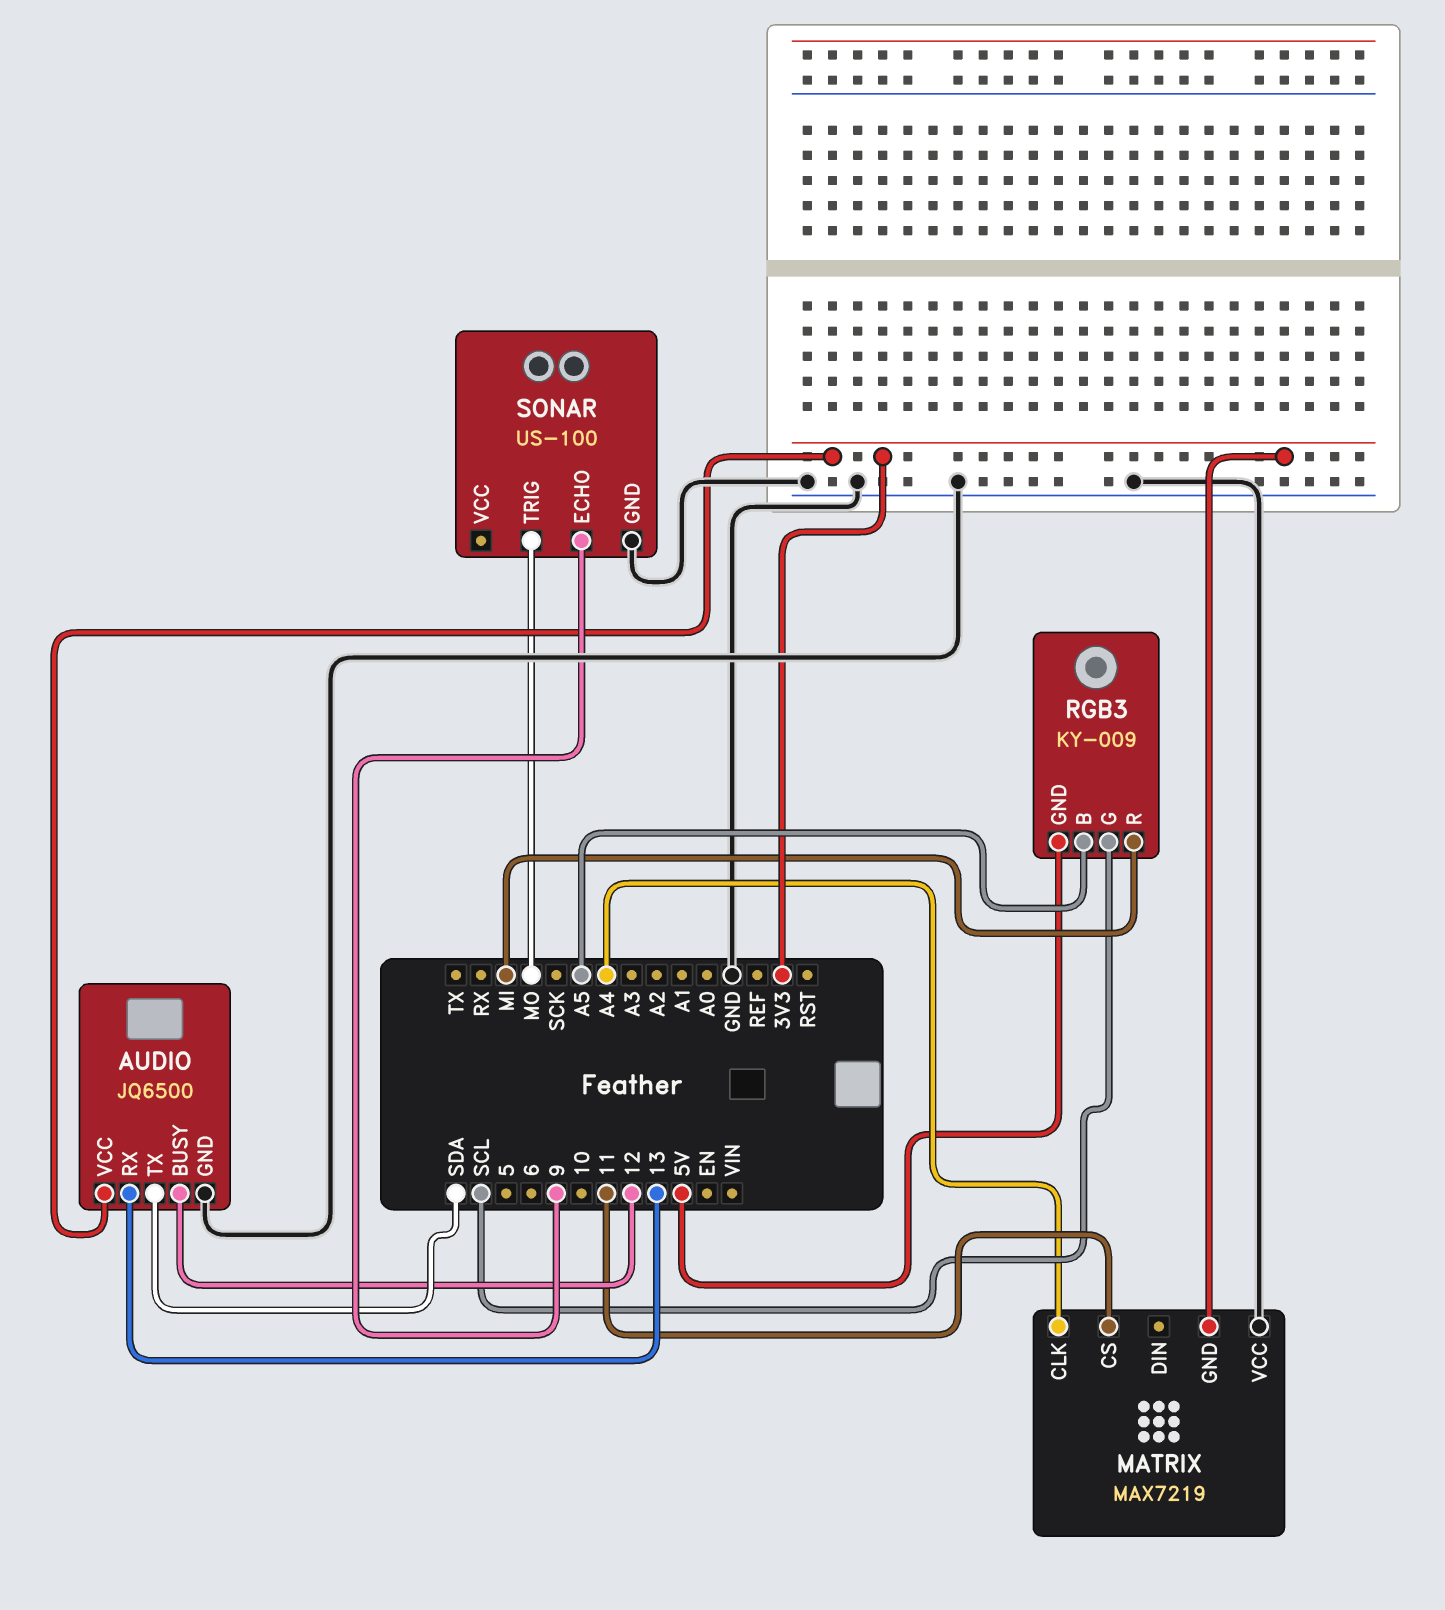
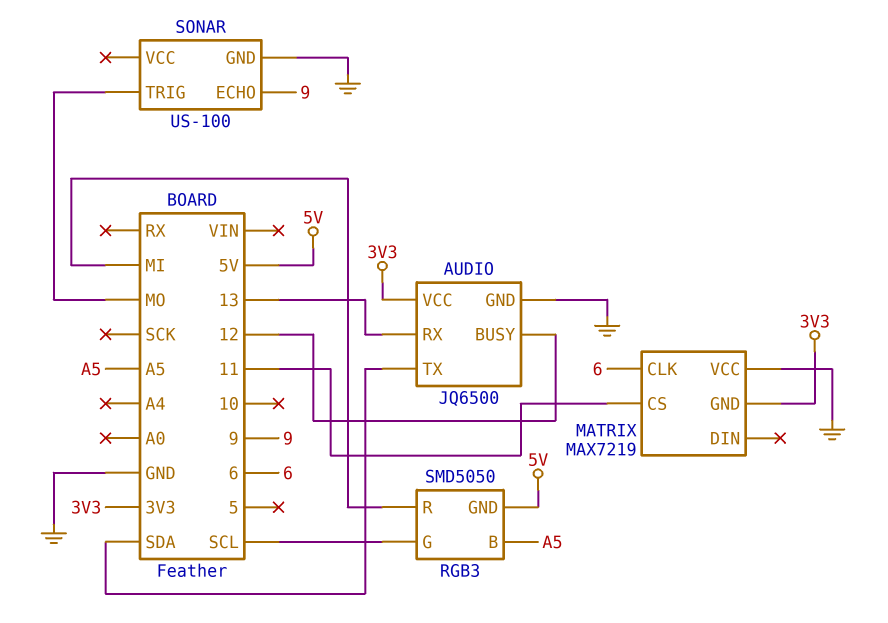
MATRIX pin CLK: A4 -> 6
RGB3: KY-009 -> SMD5050

